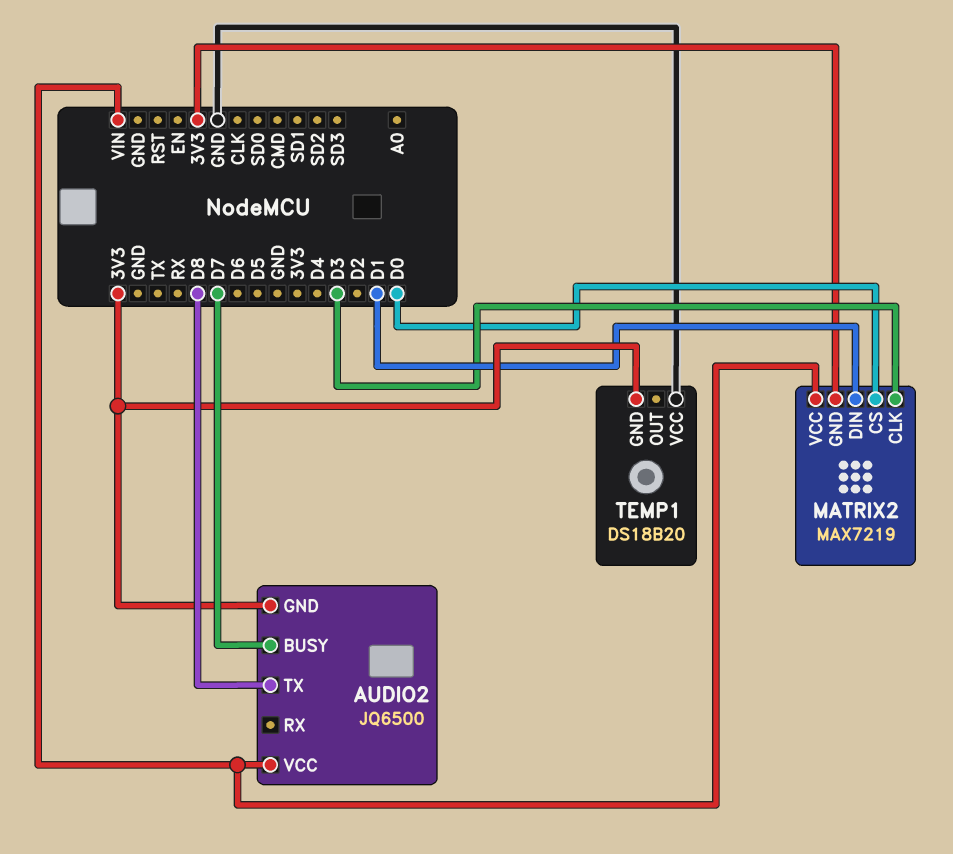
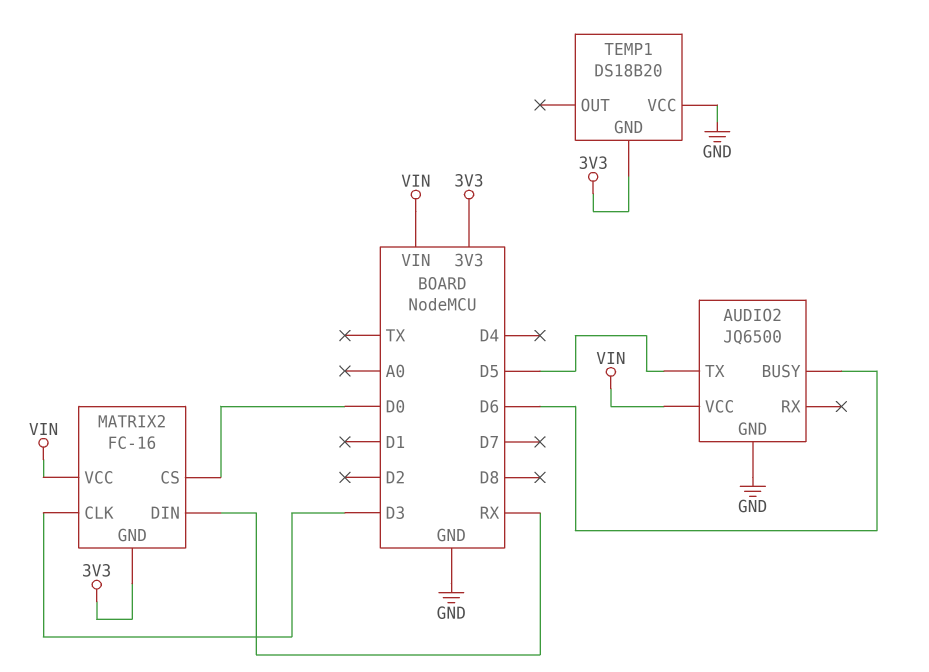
AUDIO2 pin BUSY: D7 -> D6
AUDIO2 pin GND: 3V3 -> GND
AUDIO2 pin TX: D8 -> D5
MATRIX2: MAX7219 -> FC-16
MATRIX2 pin DIN: D1 -> RX

